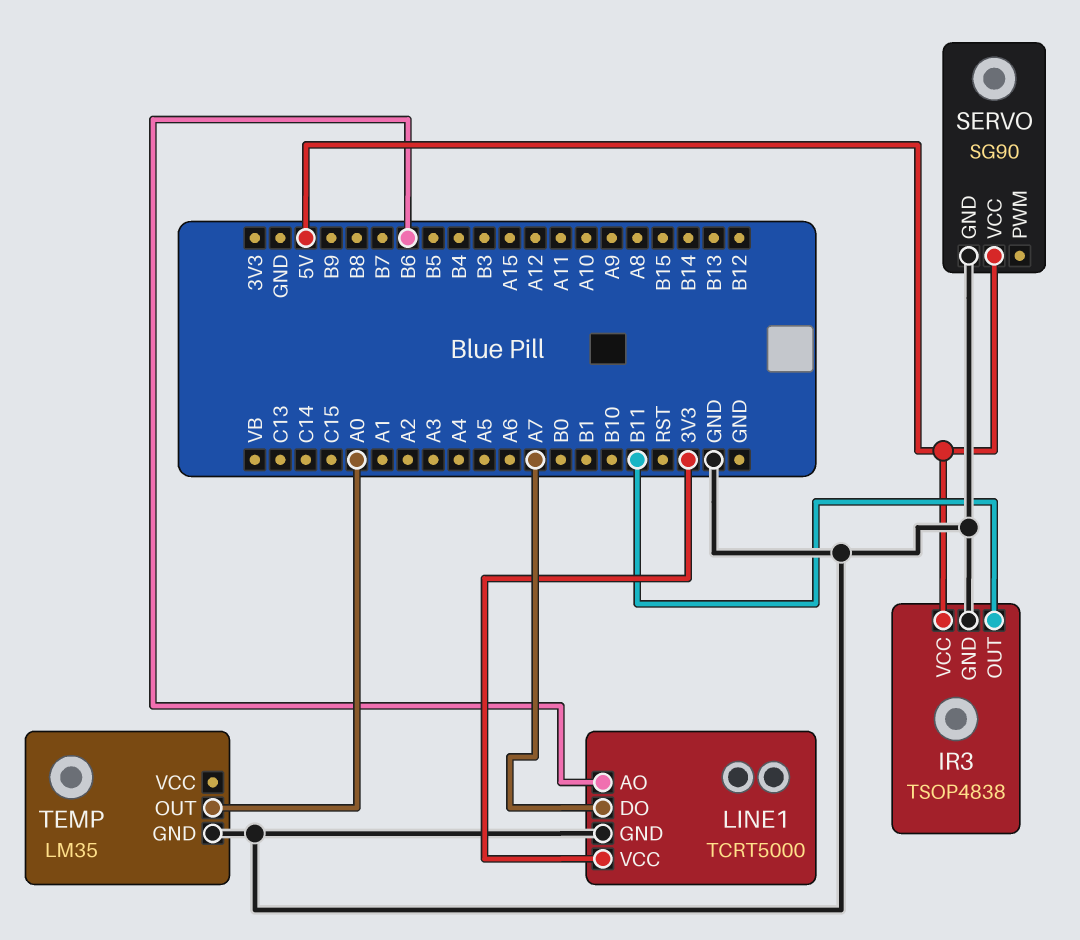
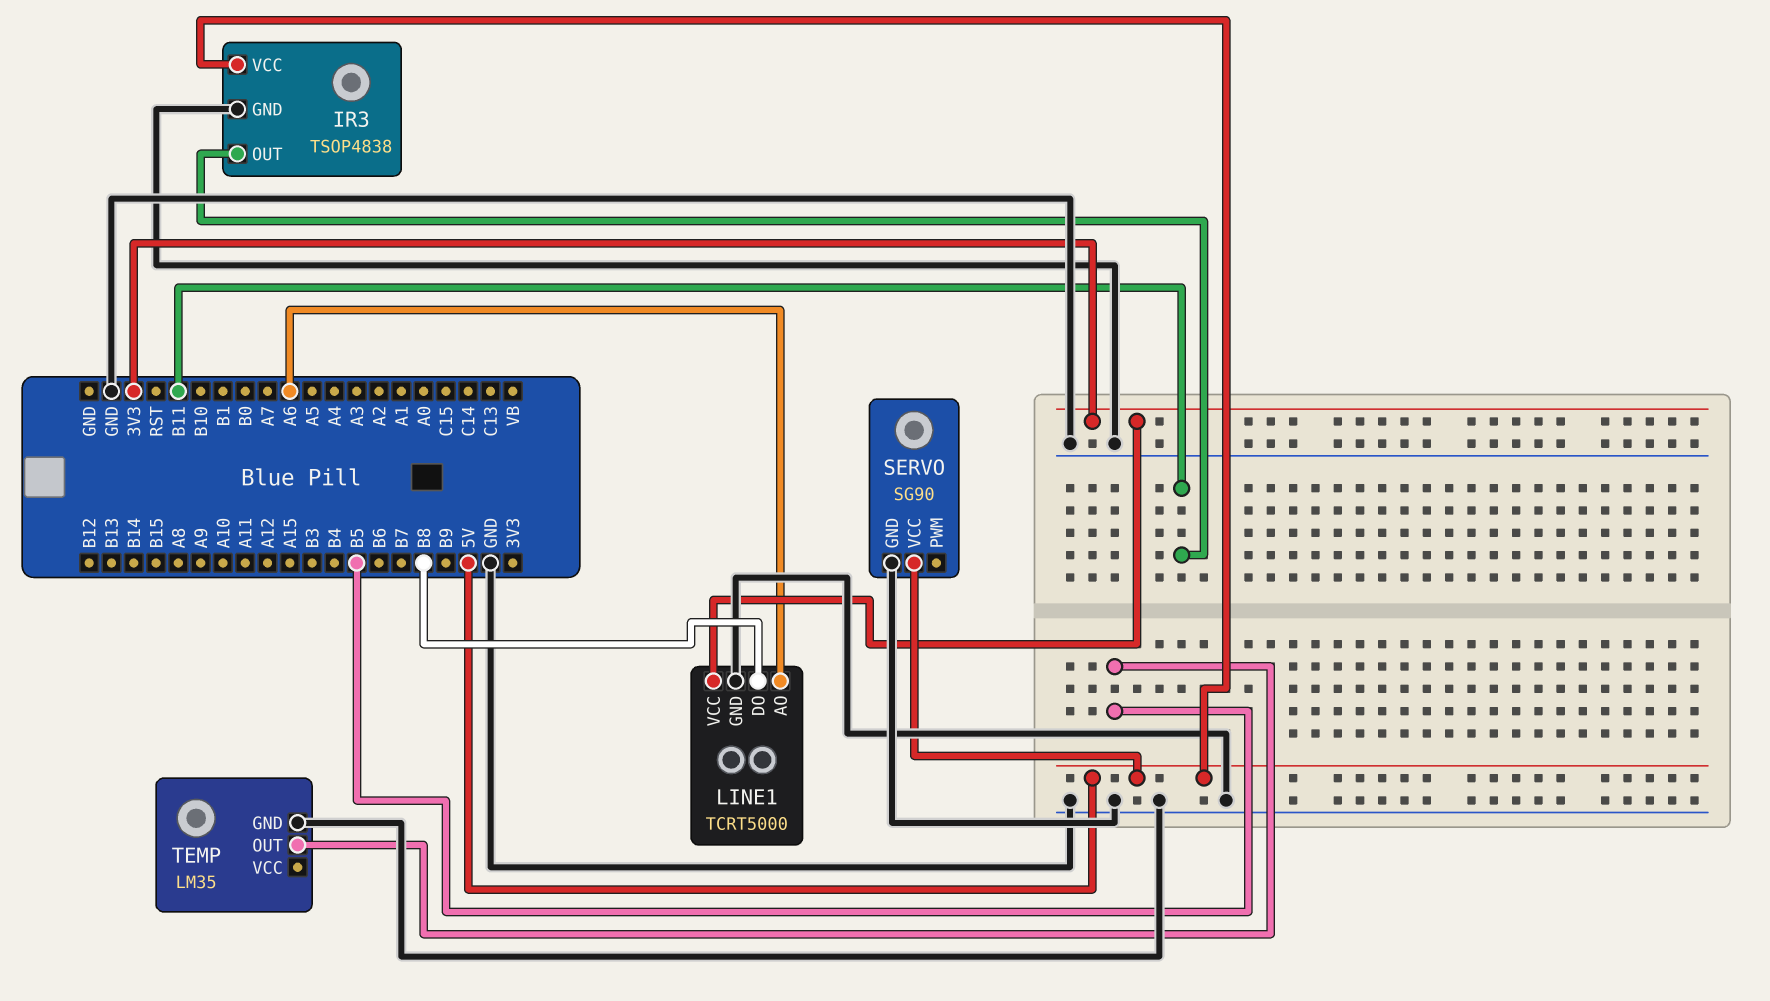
LINE1 pin AO: B6 -> A6
LINE1 pin DO: A7 -> B8
TEMP pin OUT: A0 -> B5

